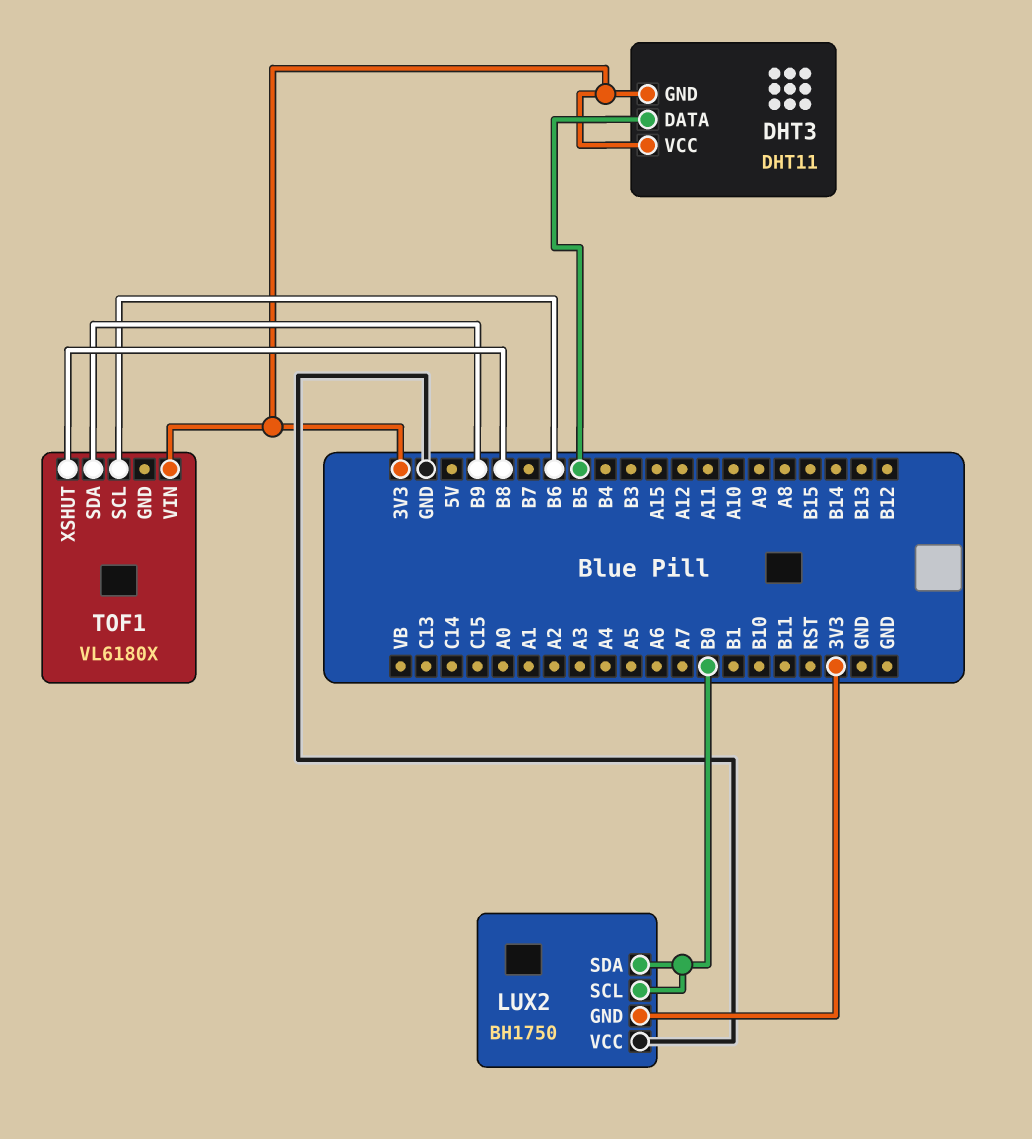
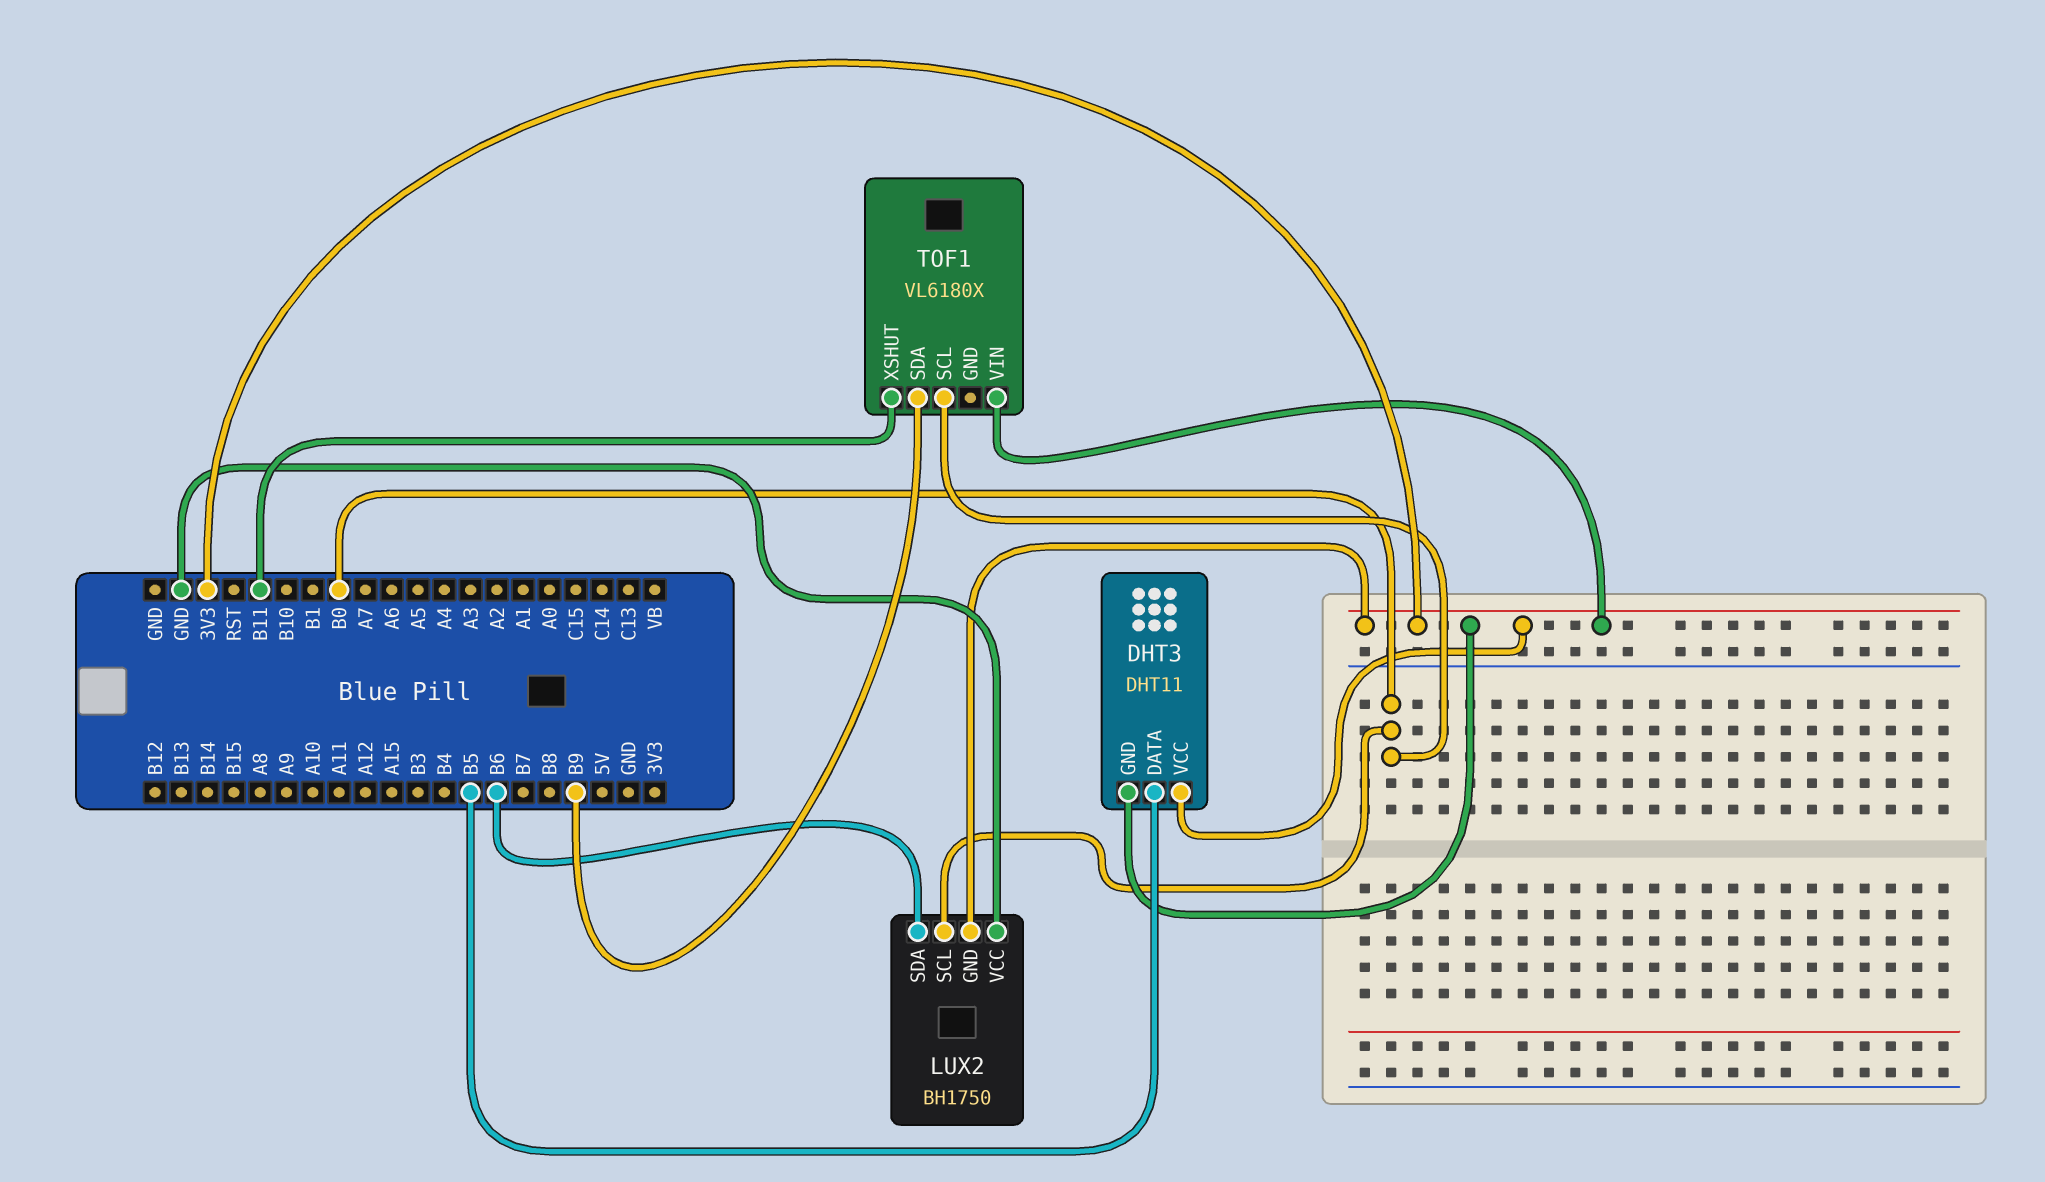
LUX2 pin SDA: B0 -> B6
TOF1 pin SCL: B6 -> B0
TOF1 pin XSHUT: B8 -> B11

